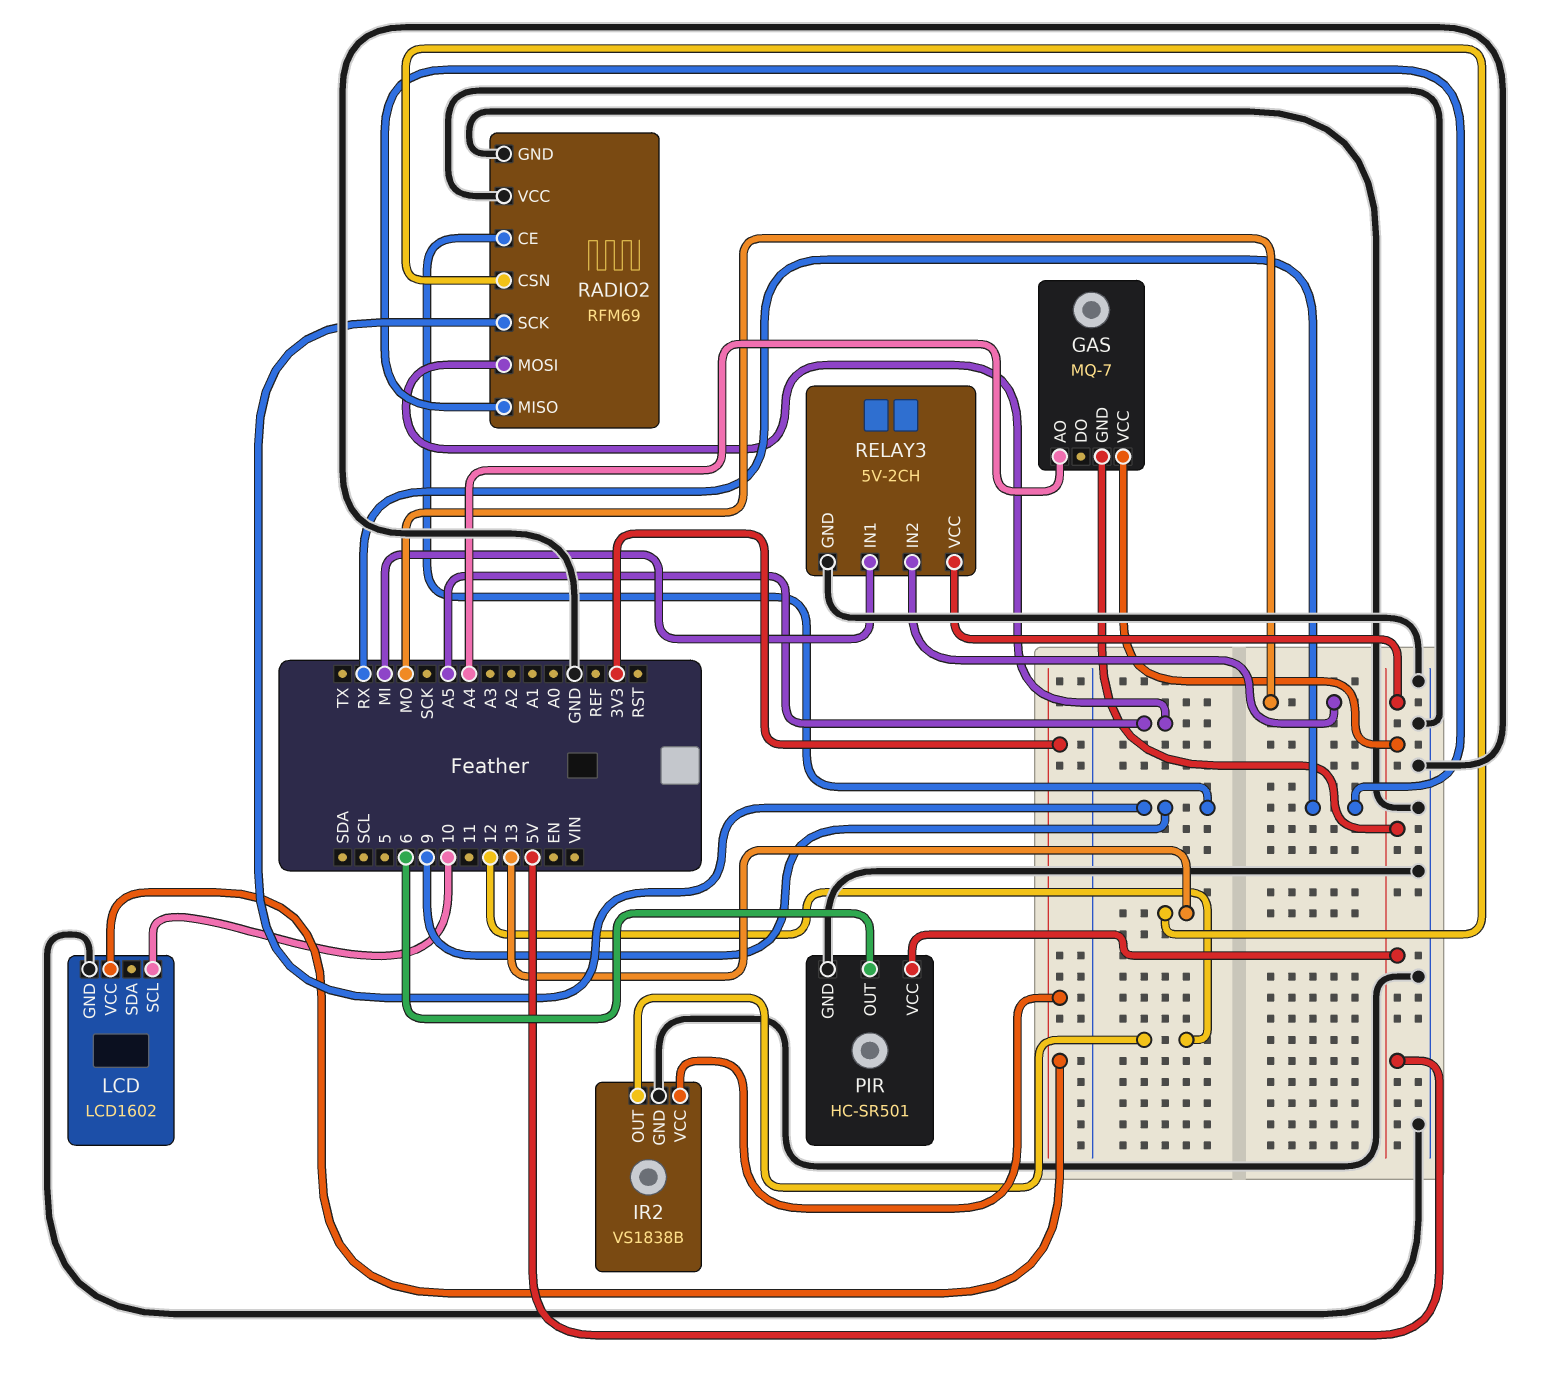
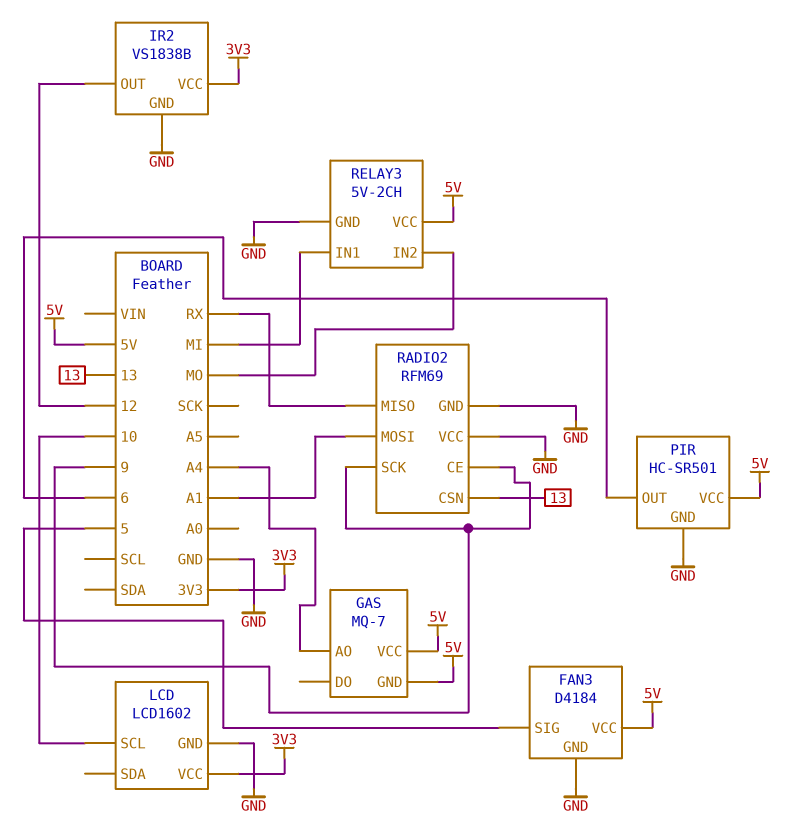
FAN3: none -> D4184
FAN3 pin GND: none -> GND
FAN3 pin SIG: none -> 5
FAN3 pin VCC: none -> 5V
RADIO2 pin MOSI: A5 -> A1

